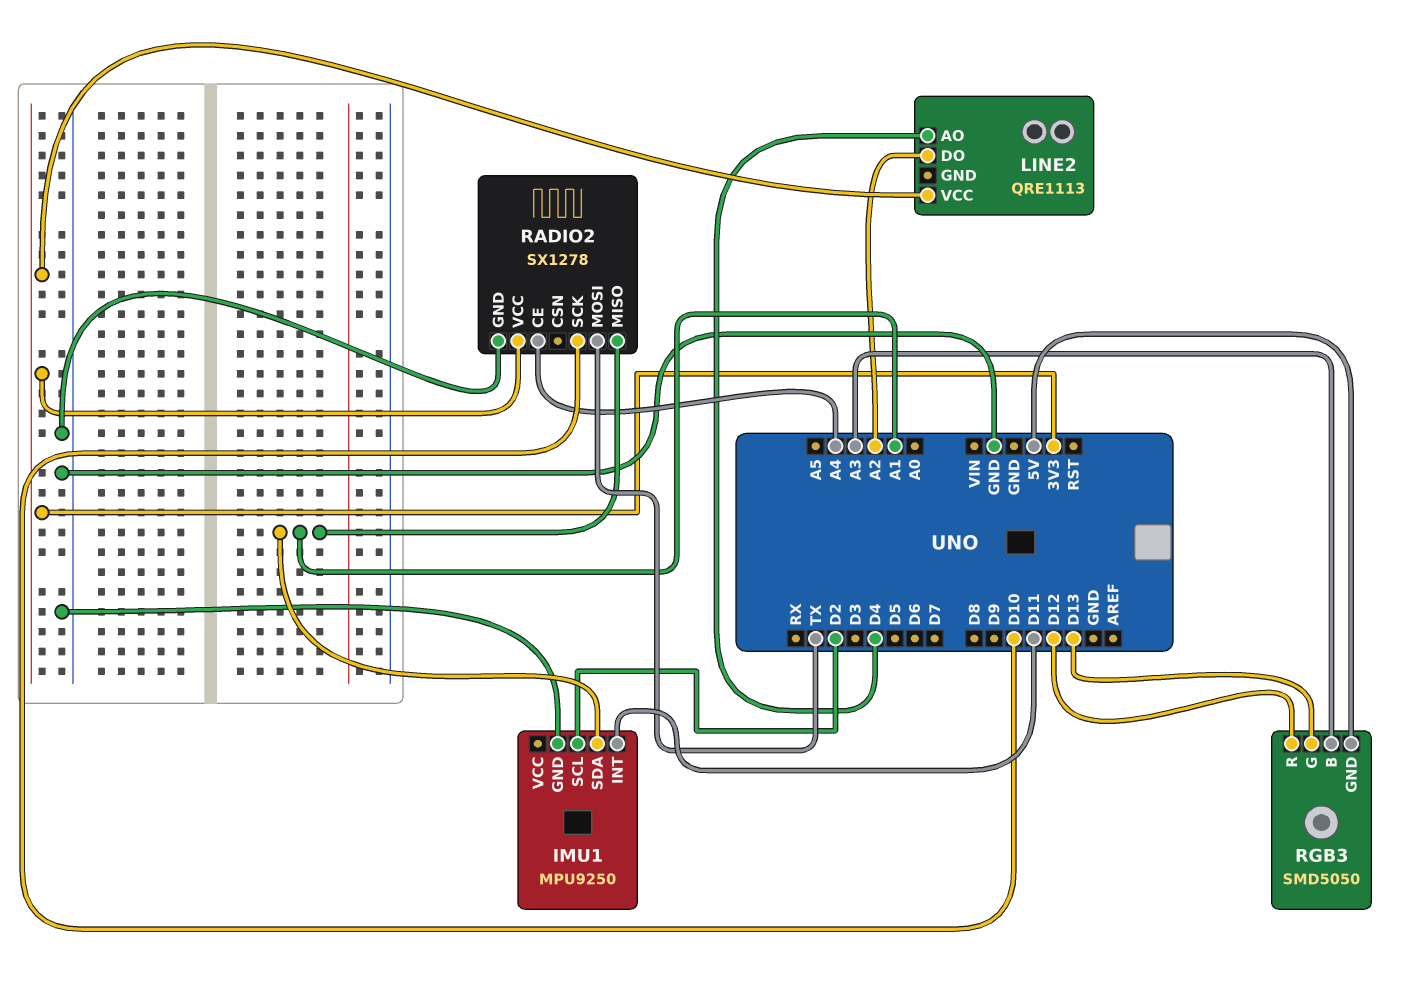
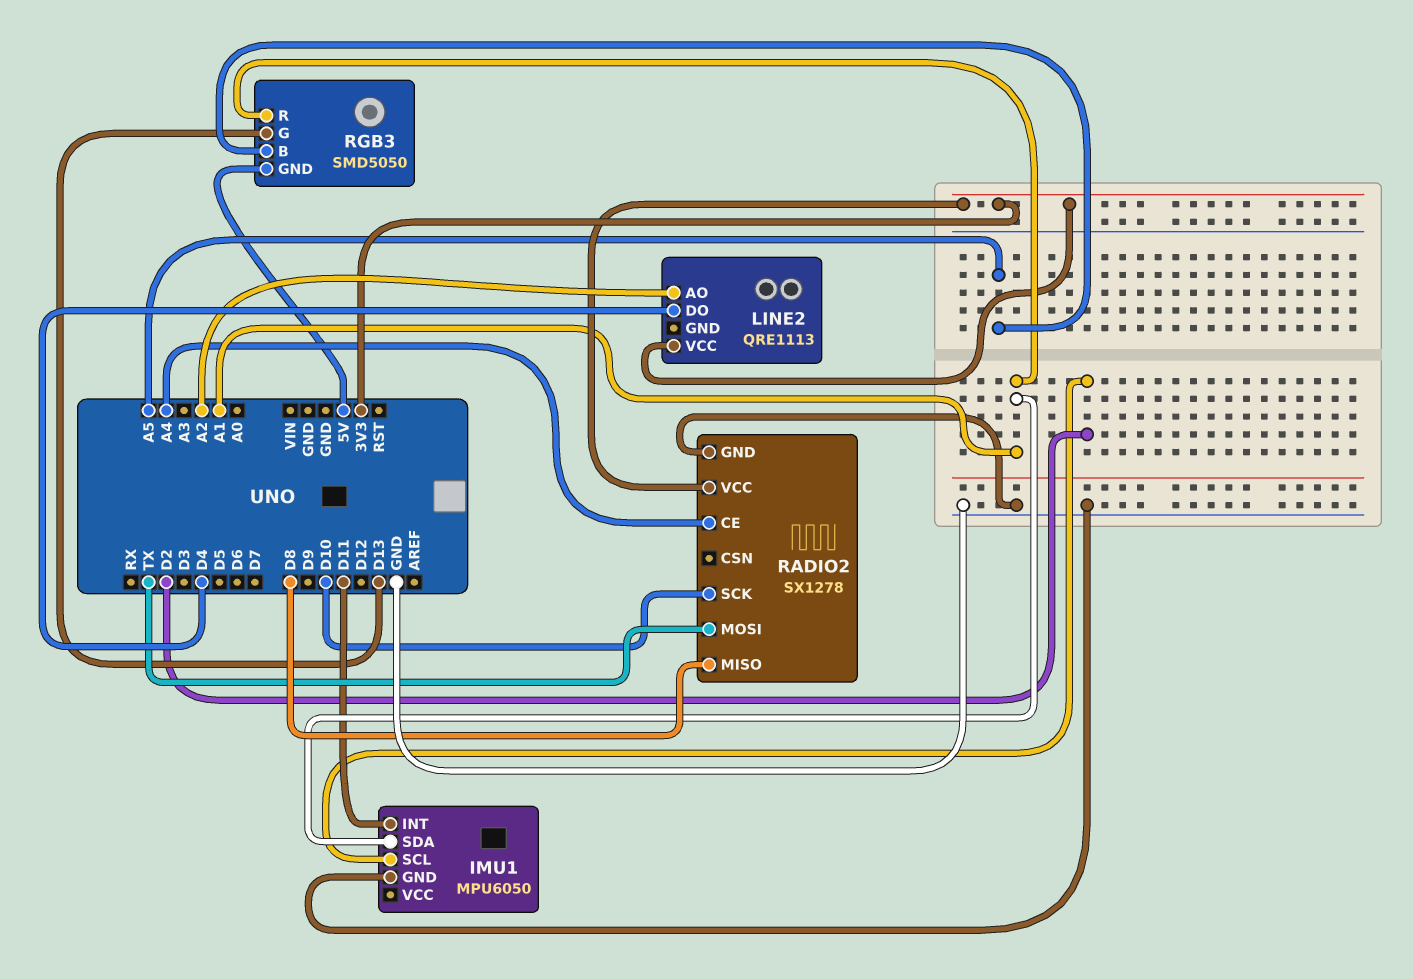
IMU1: MPU9250 -> MPU6050
LINE2 pin AO: D4 -> A2
LINE2 pin DO: A2 -> D4
RADIO2 pin MISO: A1 -> D8
RGB3 pin B: A3 -> A5
RGB3 pin R: D12 -> A1

